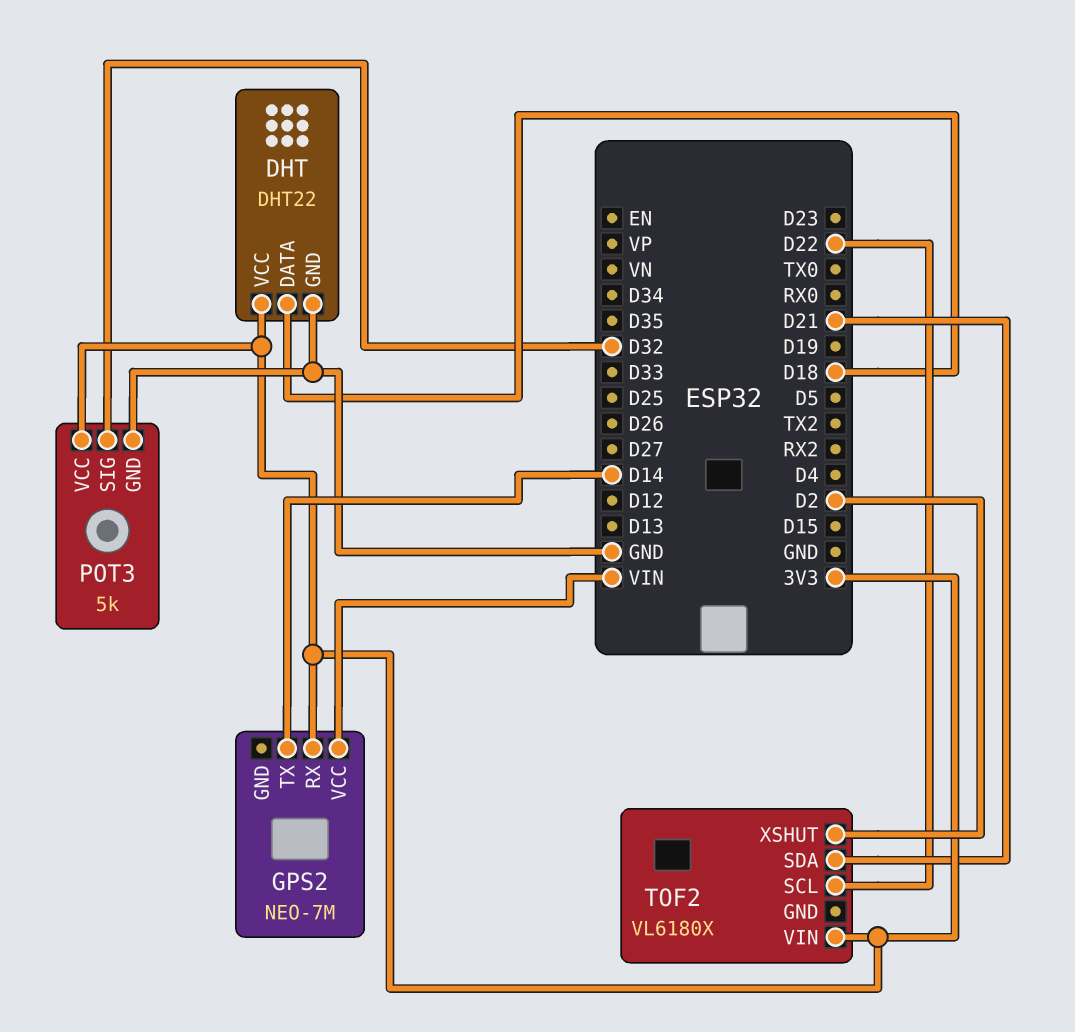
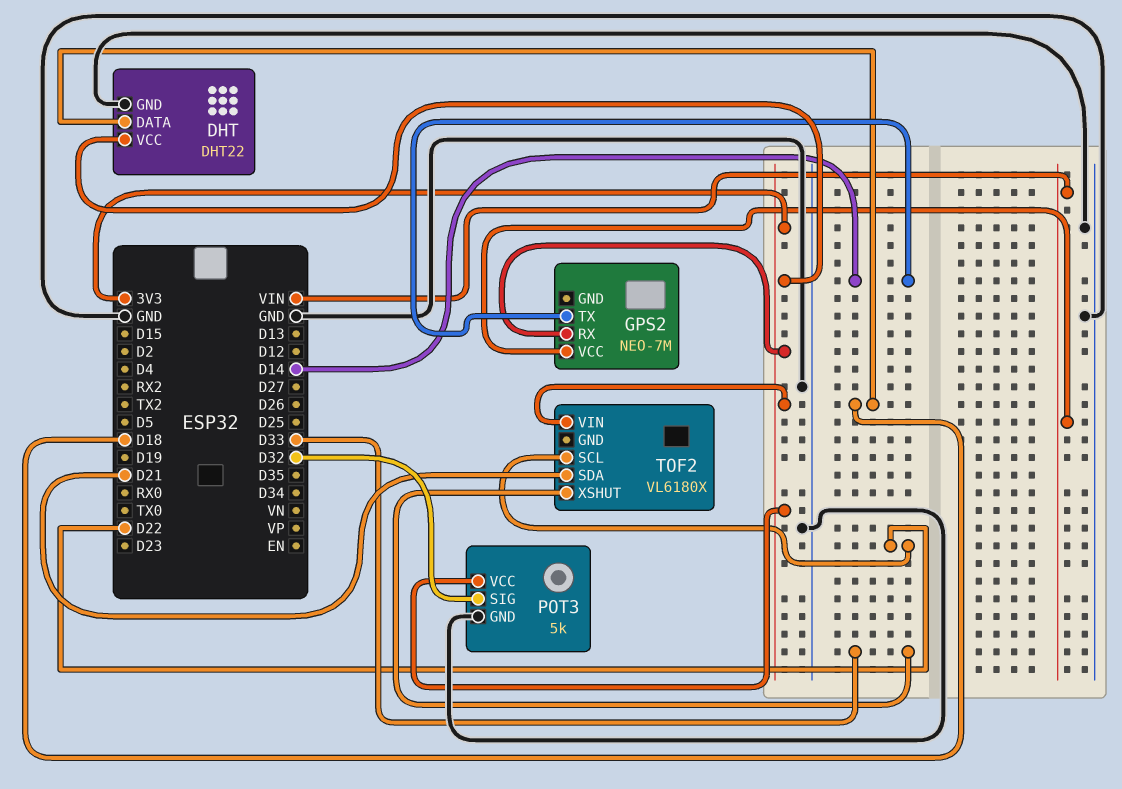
TOF2 pin XSHUT: D2 -> D33

